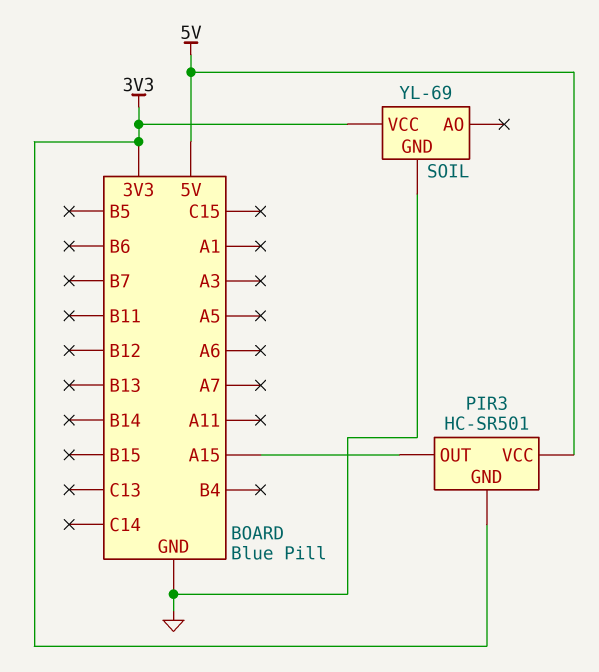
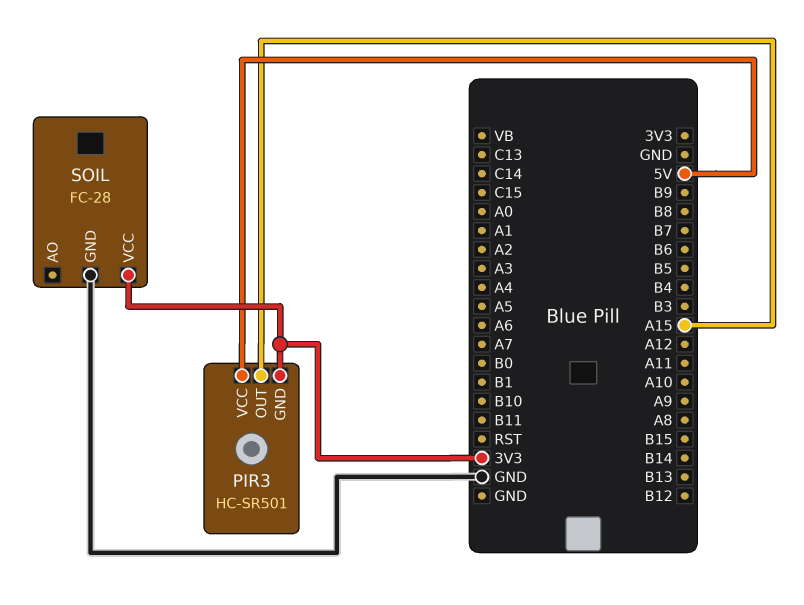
SOIL: YL-69 -> FC-28

